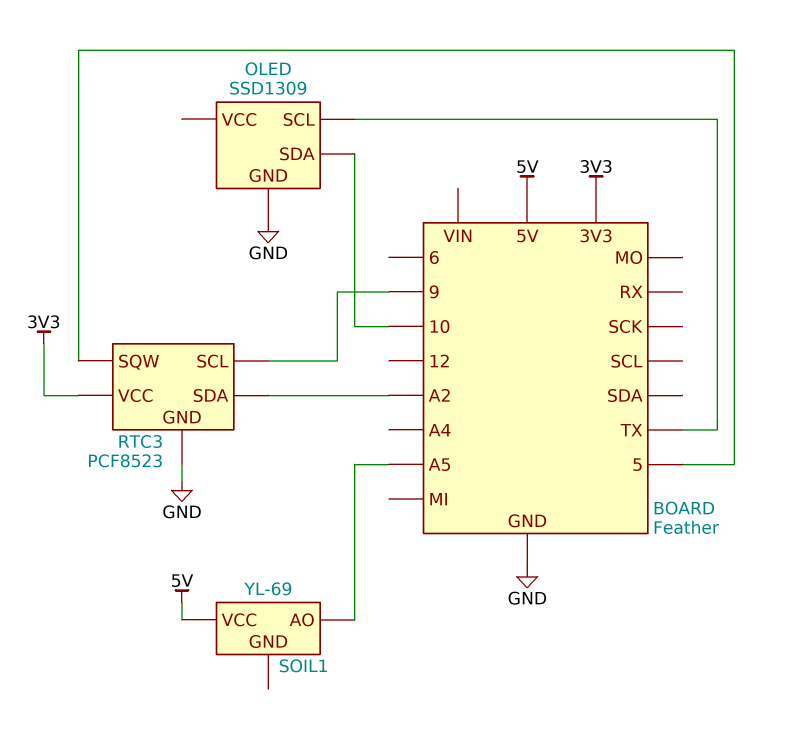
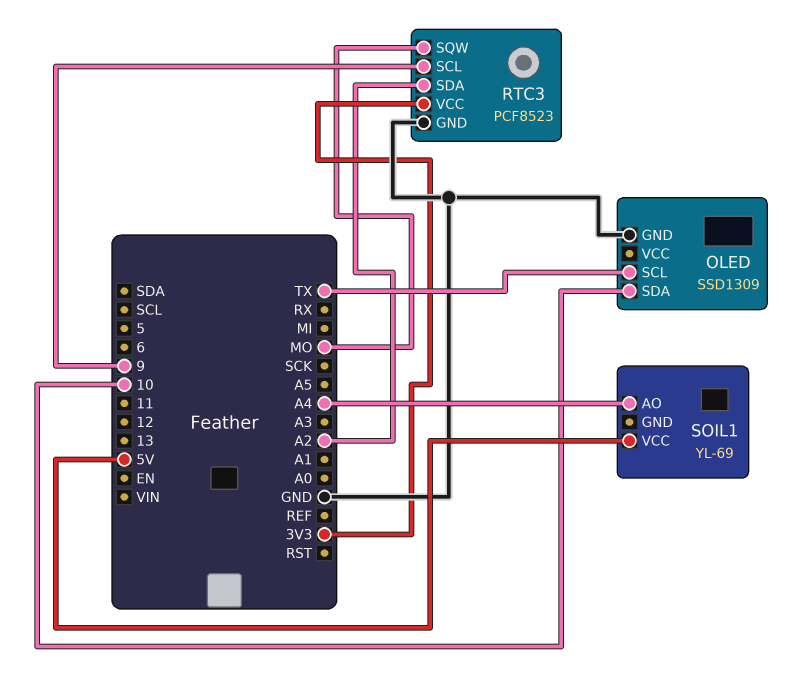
RTC3 pin SQW: 5 -> MO
SOIL1 pin AO: A5 -> A4

